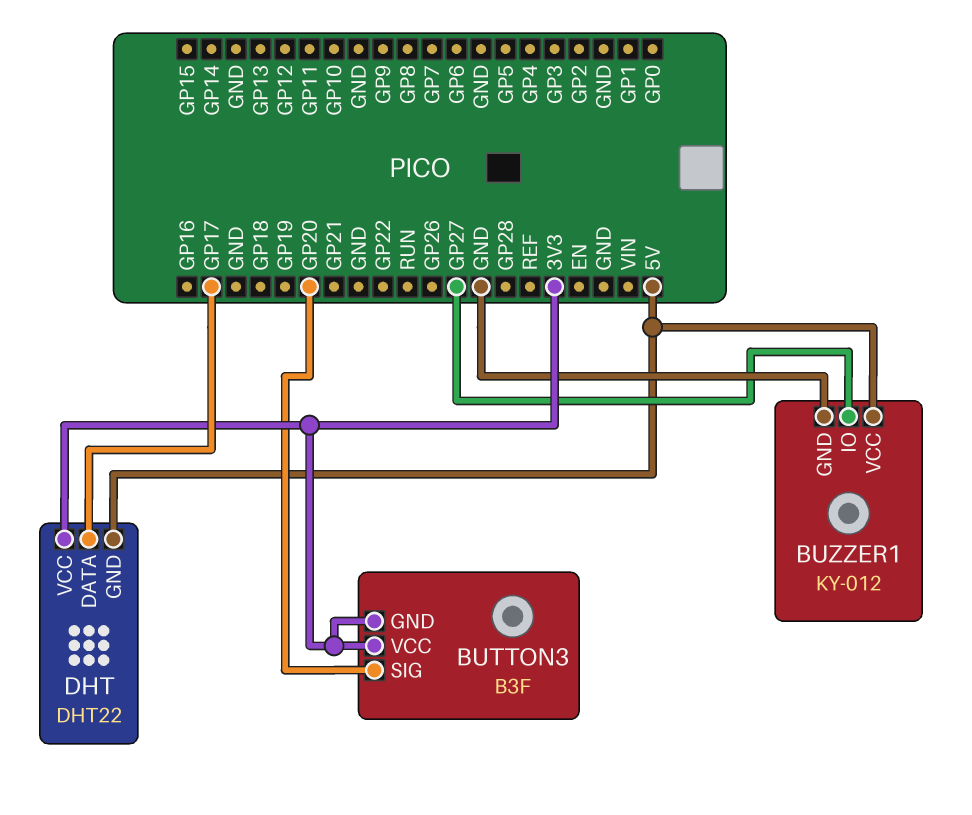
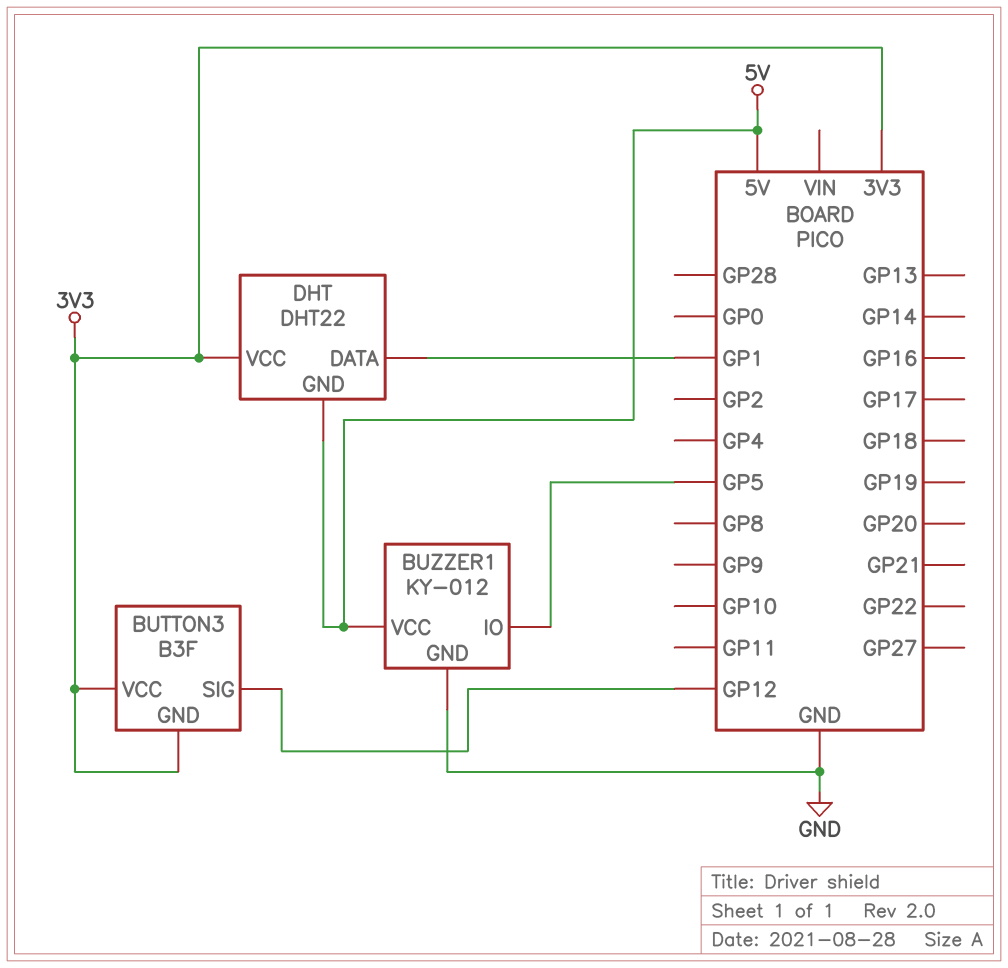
BUTTON3 pin SIG: GP20 -> GP12
BUZZER1 pin IO: GP27 -> GP5
DHT pin DATA: GP17 -> GP1

